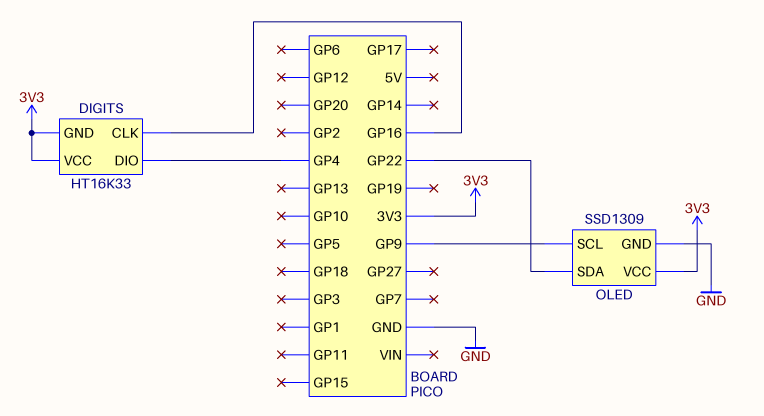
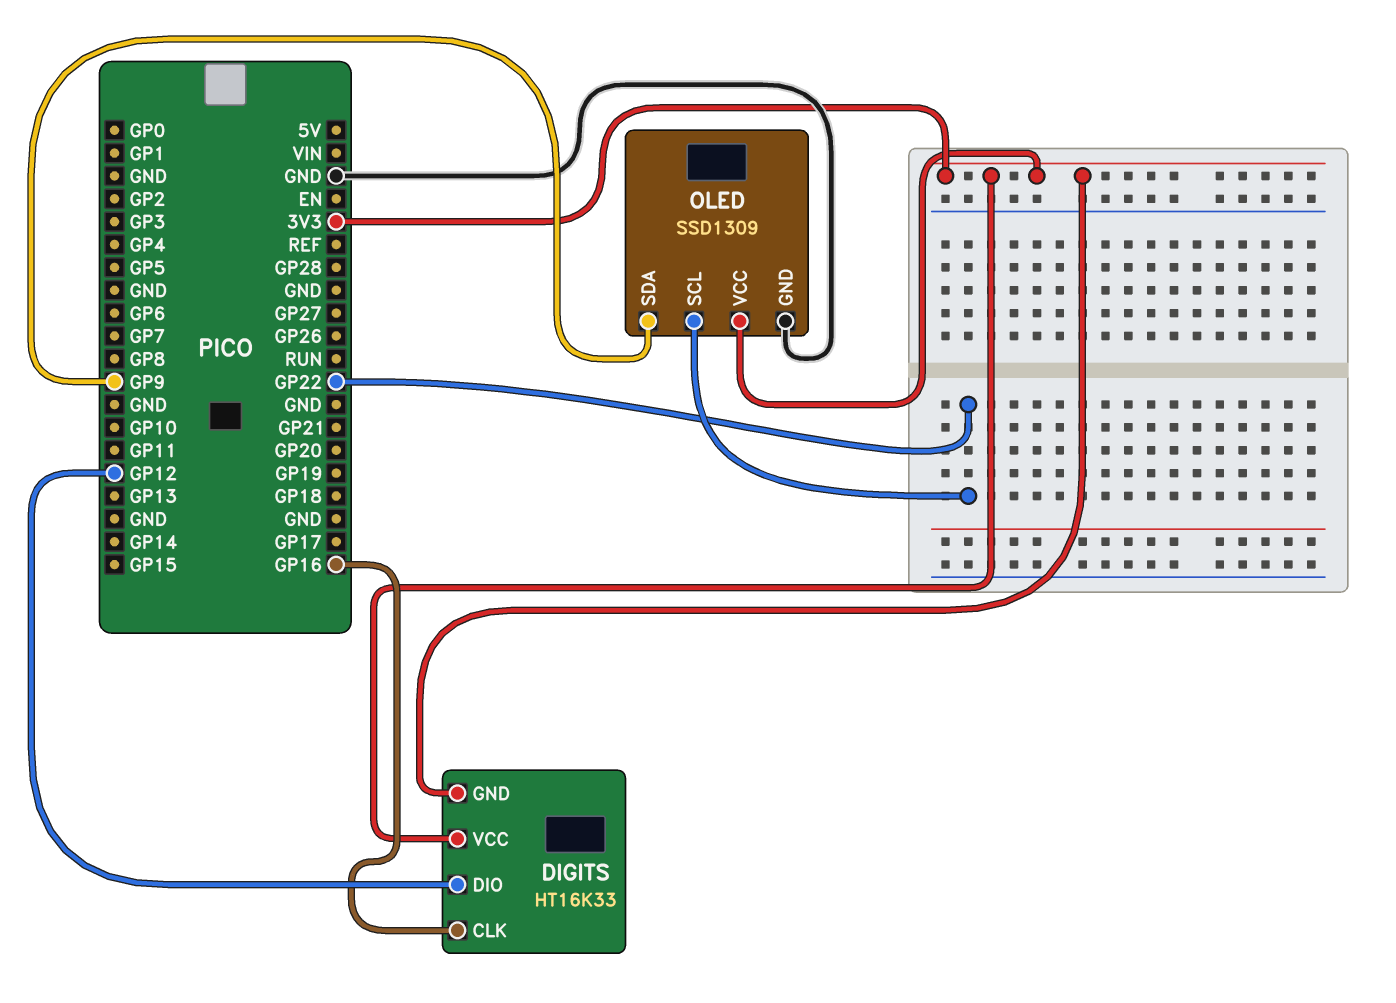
DIGITS pin DIO: GP4 -> GP12
OLED pin SCL: GP9 -> GP22
OLED pin SDA: GP22 -> GP9

